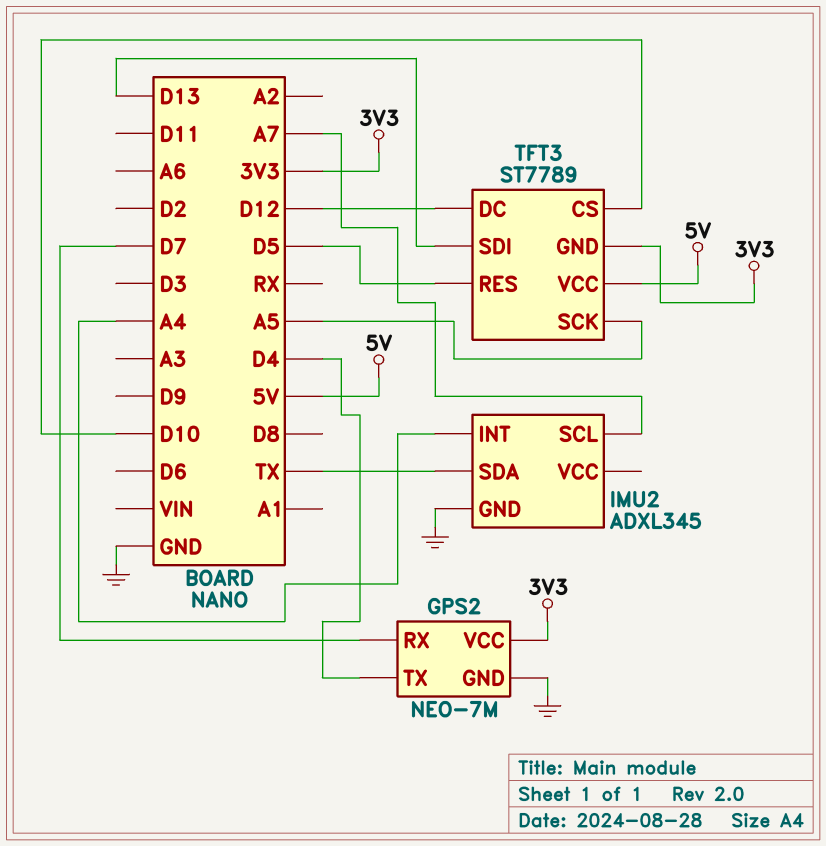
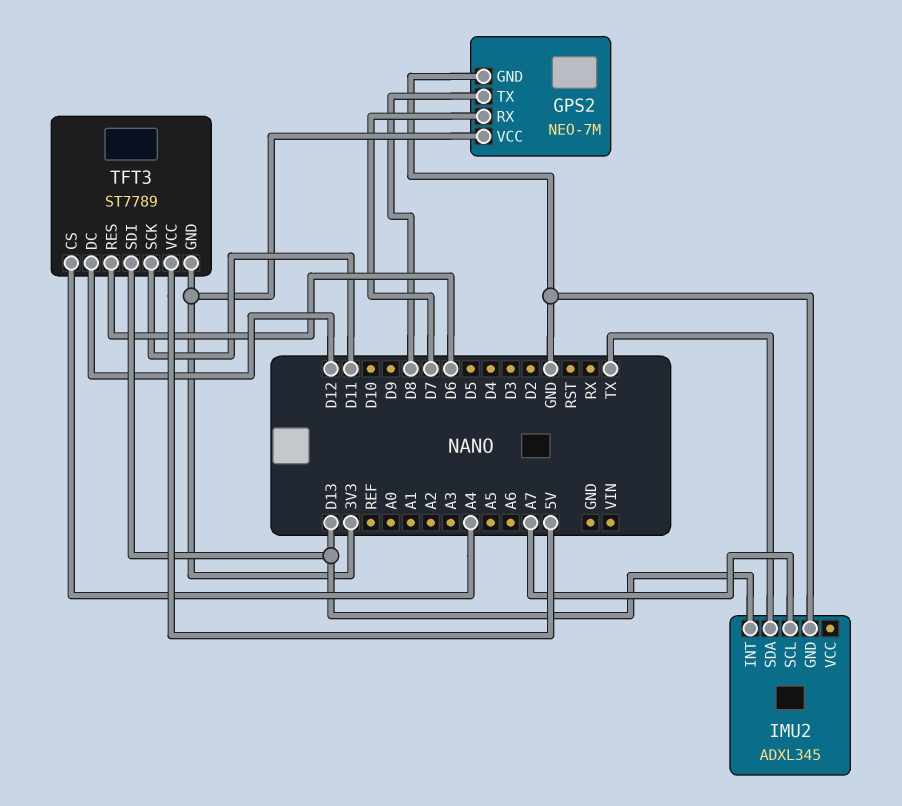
GPS2 pin TX: D4 -> D8
IMU2 pin INT: A4 -> D13
TFT3 pin CS: D10 -> A4
TFT3 pin RES: D5 -> D6
TFT3 pin SCK: A5 -> D11

